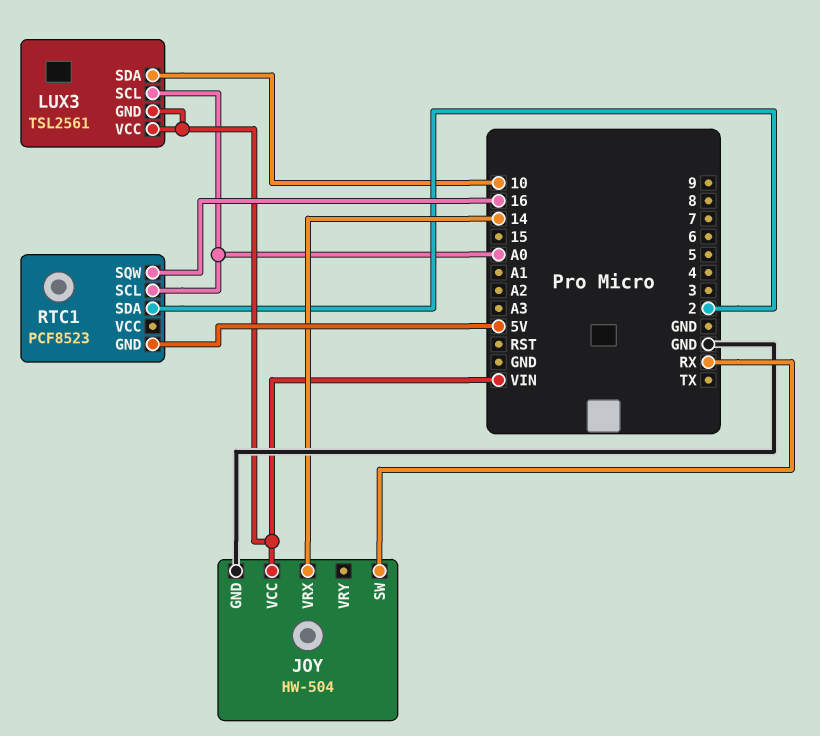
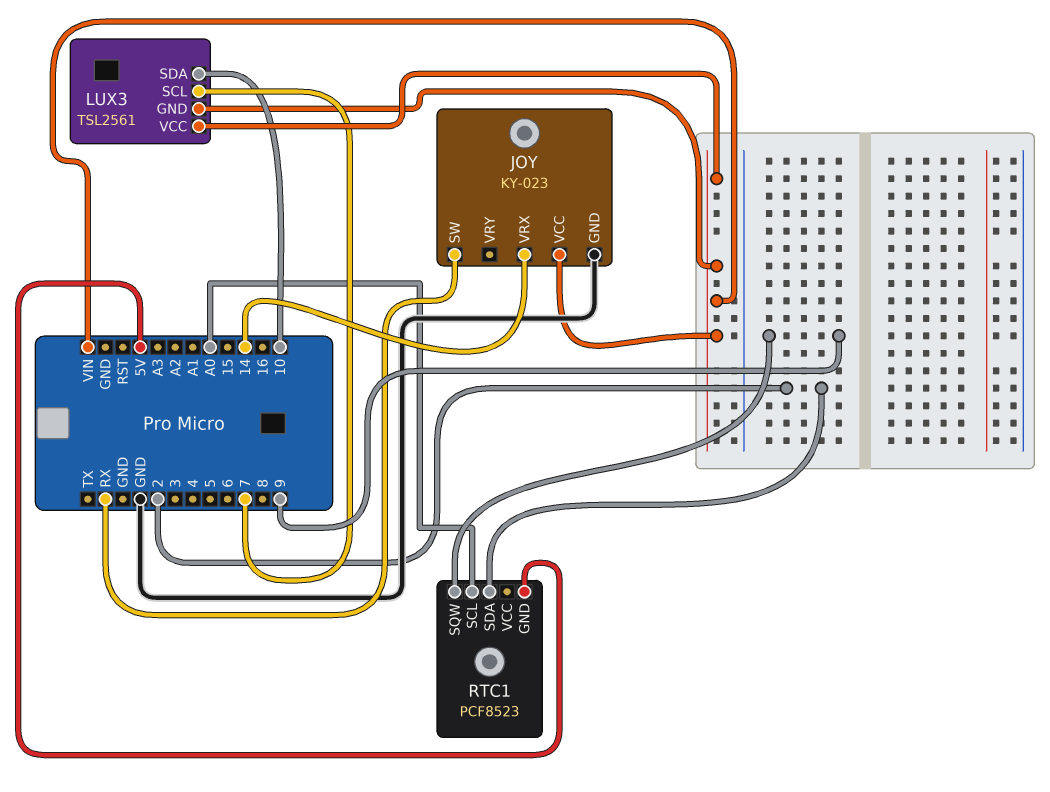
JOY: HW-504 -> KY-023
LUX3 pin SCL: A0 -> 7
RTC1 pin SQW: 16 -> 9

